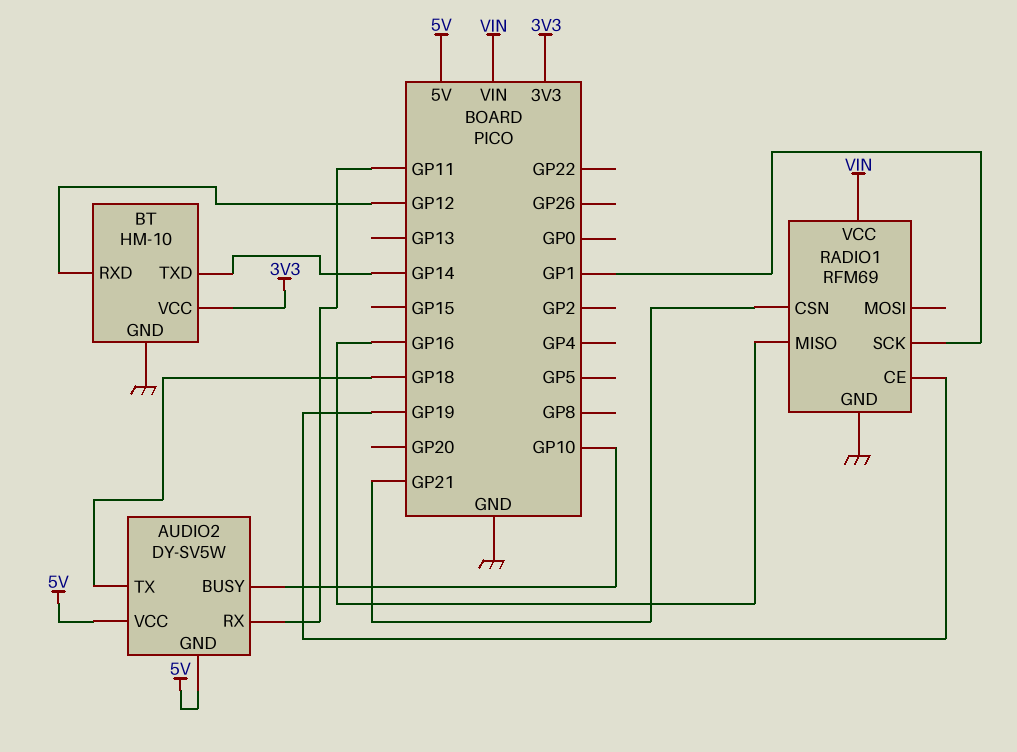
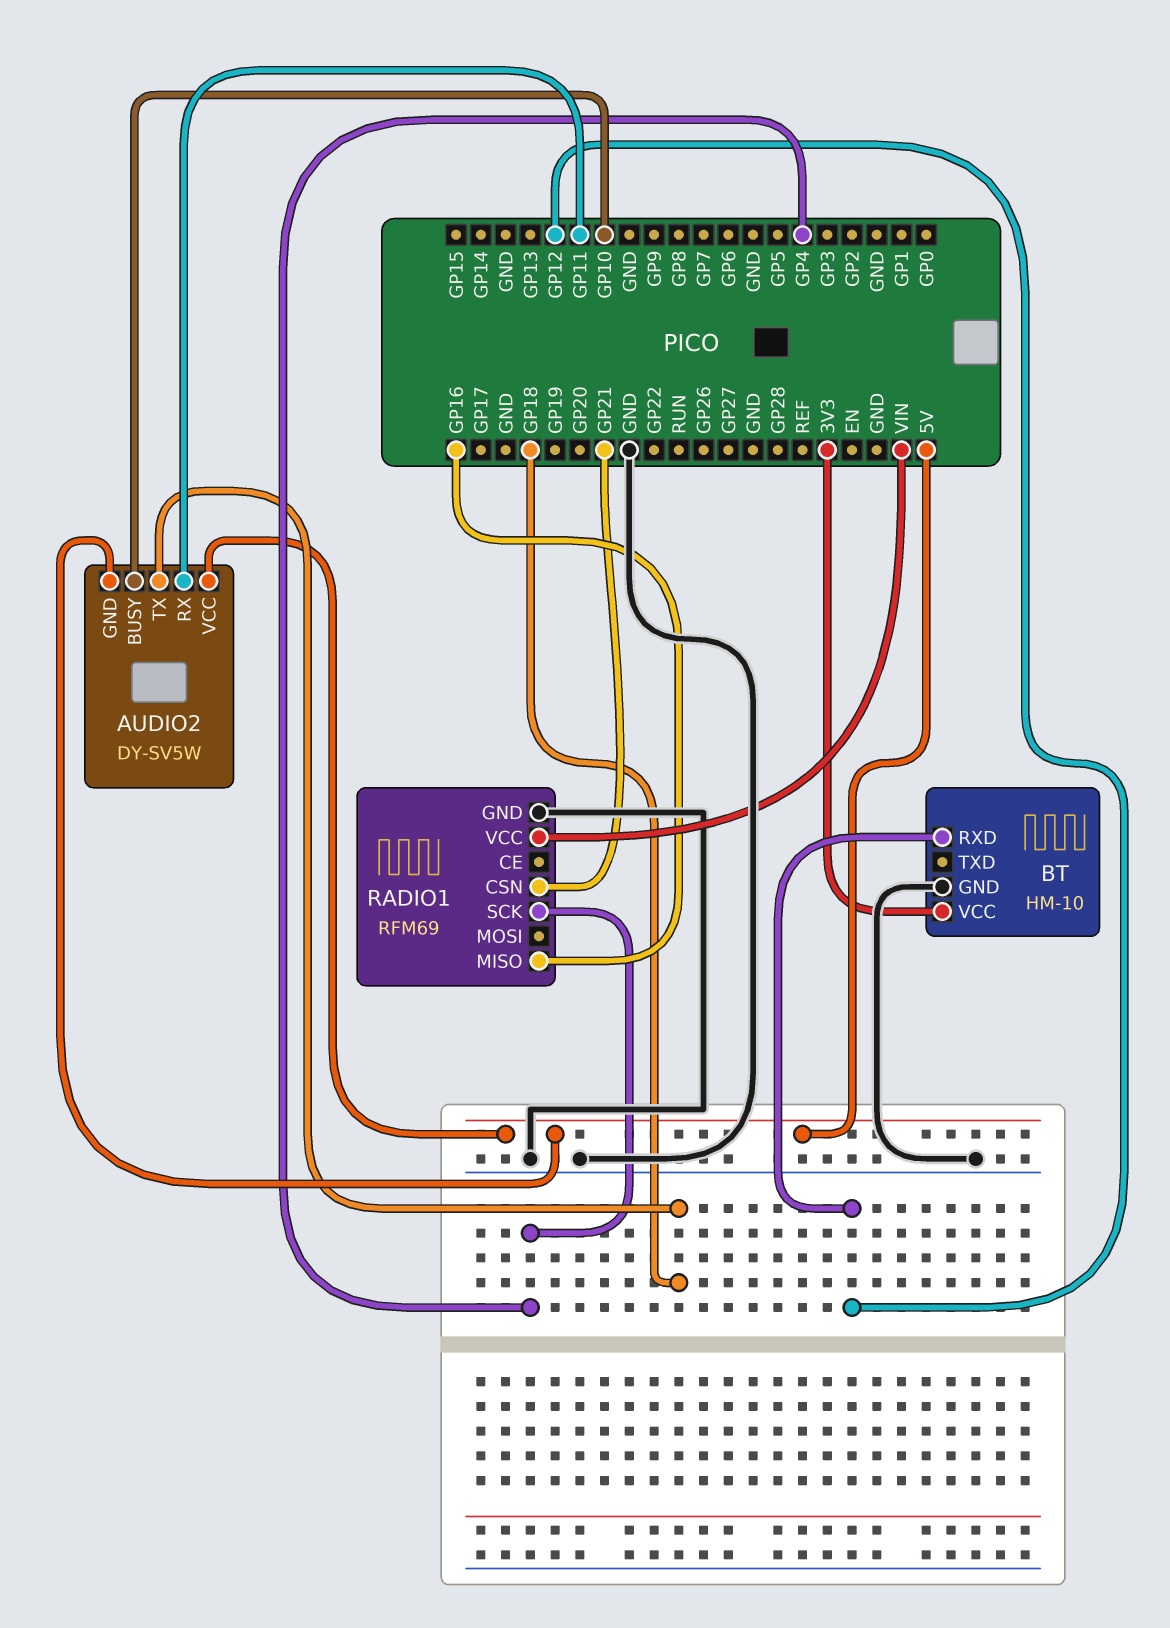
BT pin TXD: GP14 -> none
RADIO1 pin CE: GP19 -> none
RADIO1 pin SCK: GP1 -> GP4

